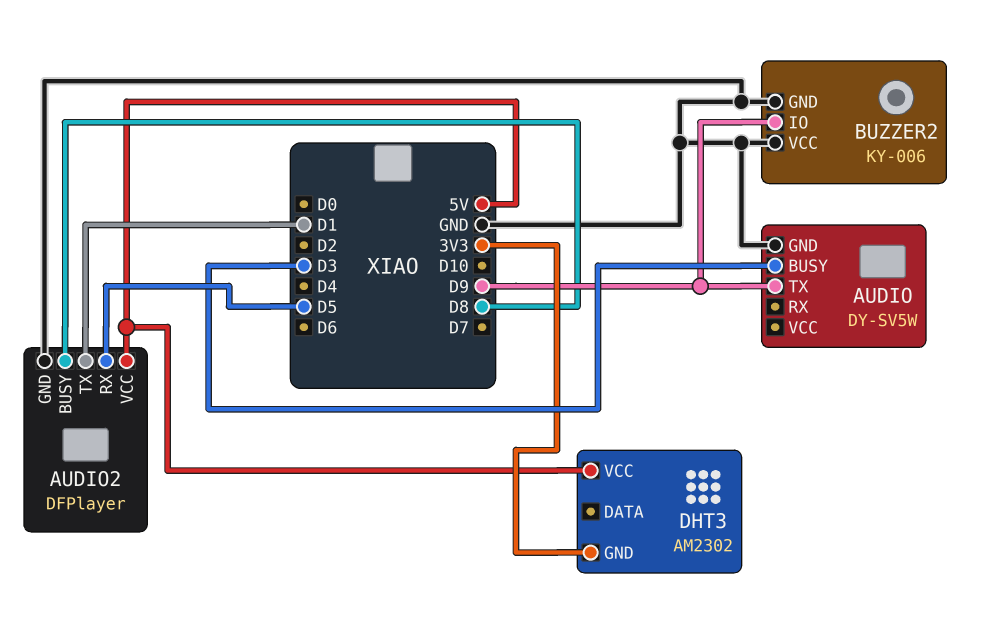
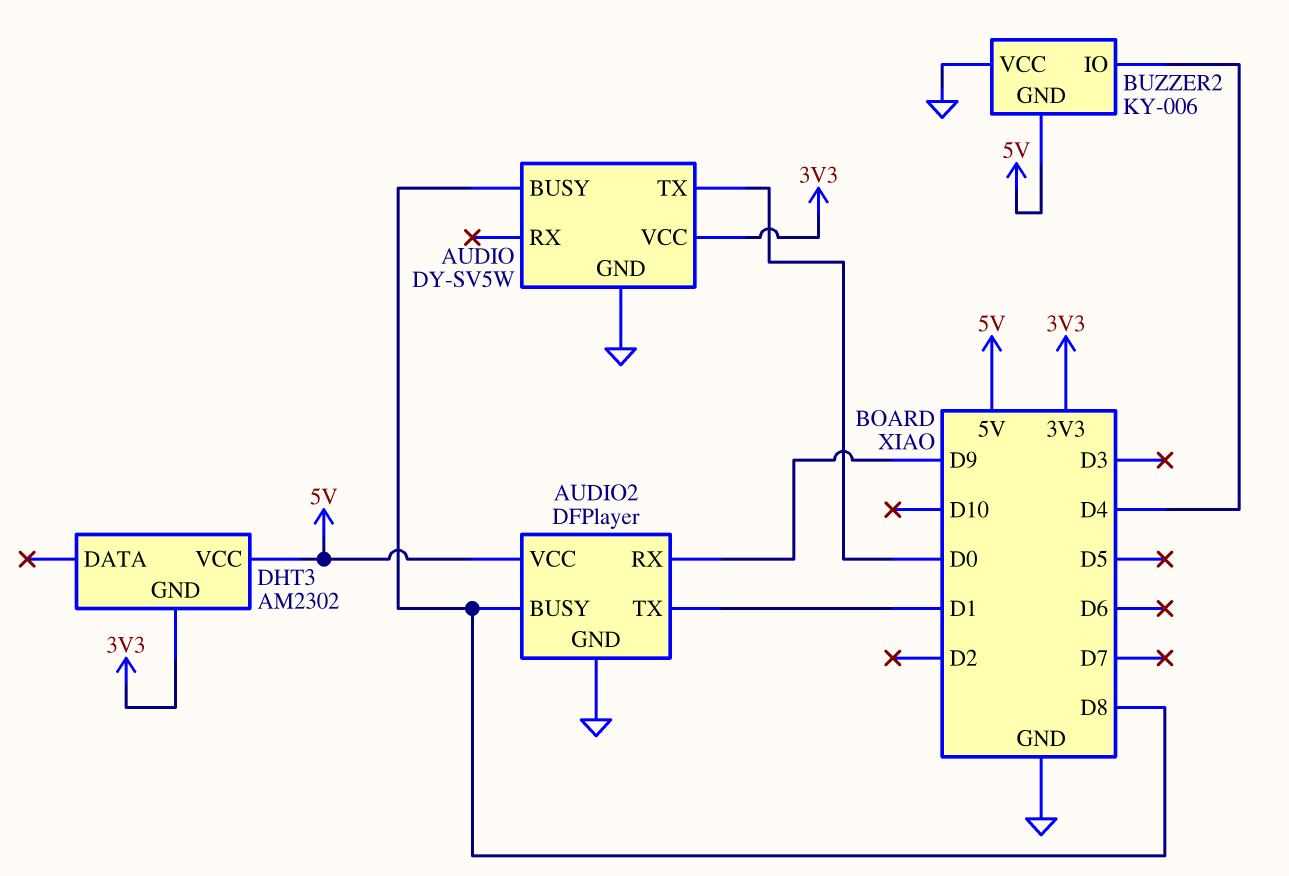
AUDIO pin BUSY: D3 -> D8
AUDIO pin TX: D9 -> D0
AUDIO pin VCC: none -> 3V3
AUDIO2 pin RX: D5 -> D9
BUZZER2 pin GND: GND -> 5V
BUZZER2 pin IO: D9 -> D4

